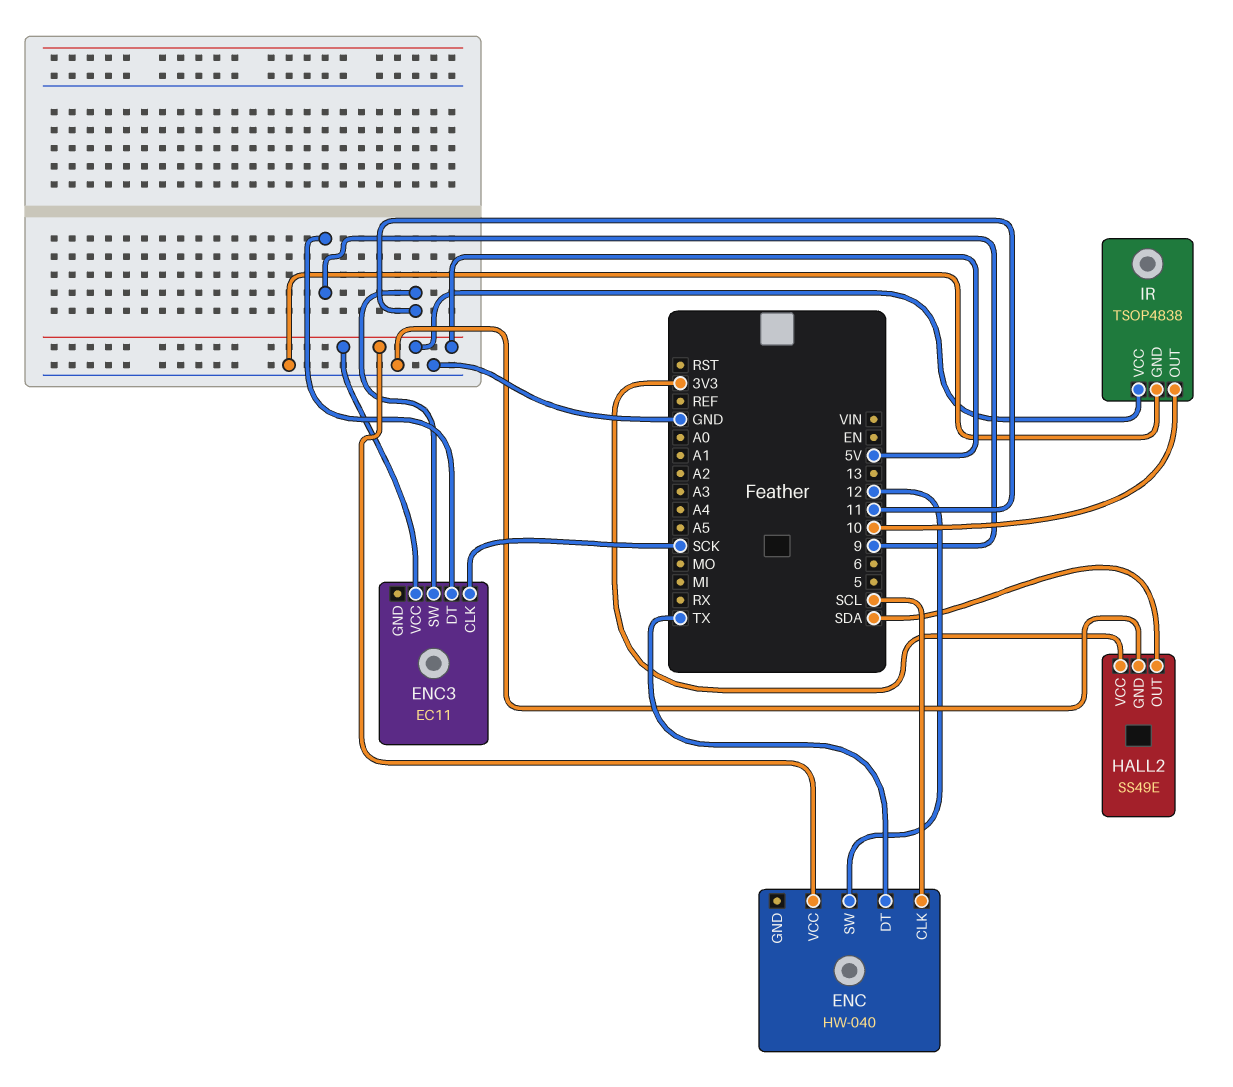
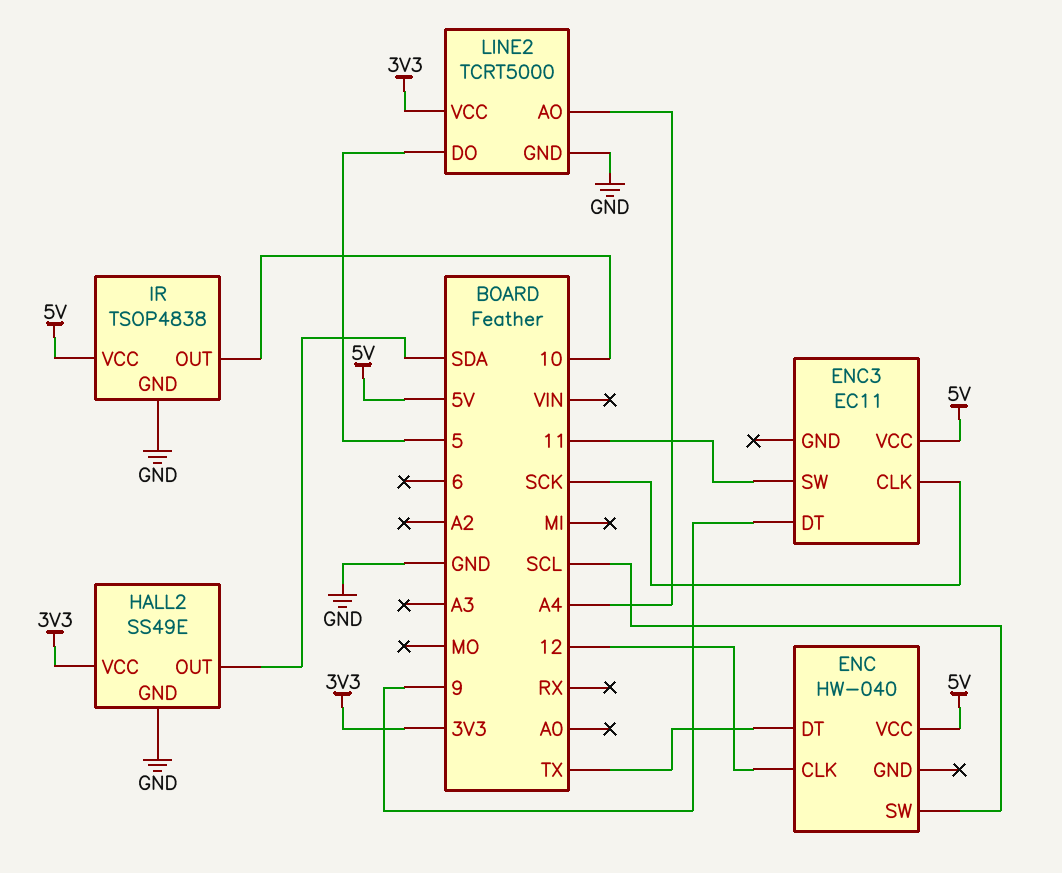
ENC pin CLK: SCL -> 12
ENC pin SW: 12 -> SCL
LINE2: none -> TCRT5000
LINE2 pin AO: none -> A4
LINE2 pin DO: none -> 5
LINE2 pin GND: none -> GND
LINE2 pin VCC: none -> 3V3

